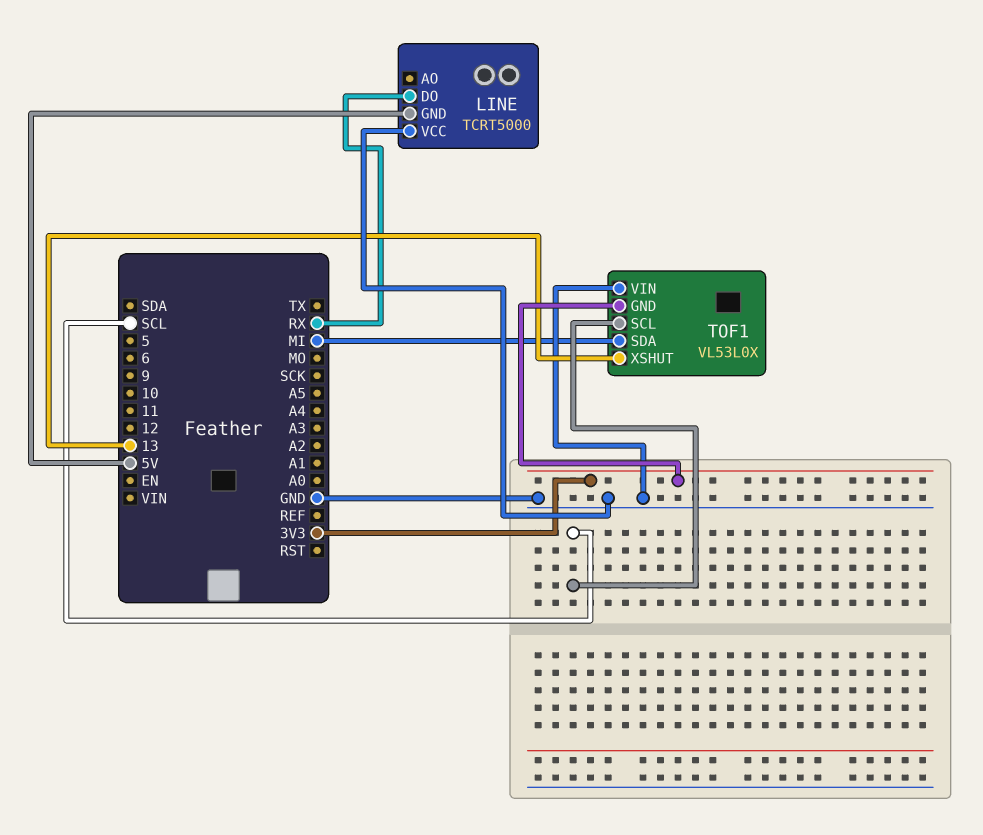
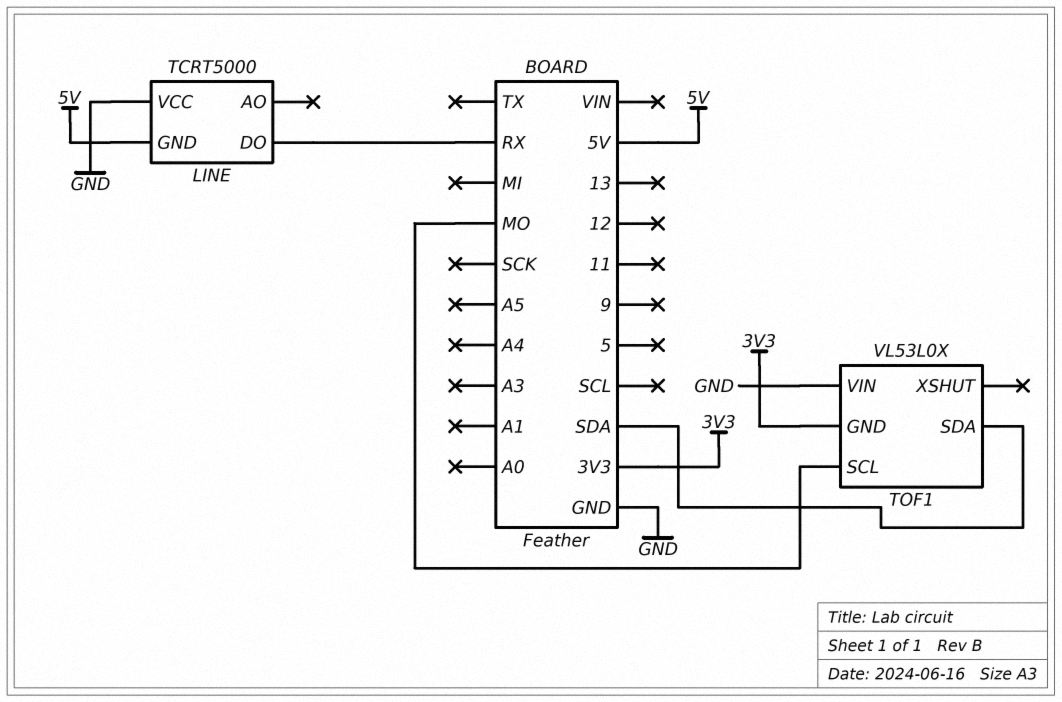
TOF1 pin SCL: SCL -> MO
TOF1 pin SDA: MI -> SDA
TOF1 pin XSHUT: 13 -> none

